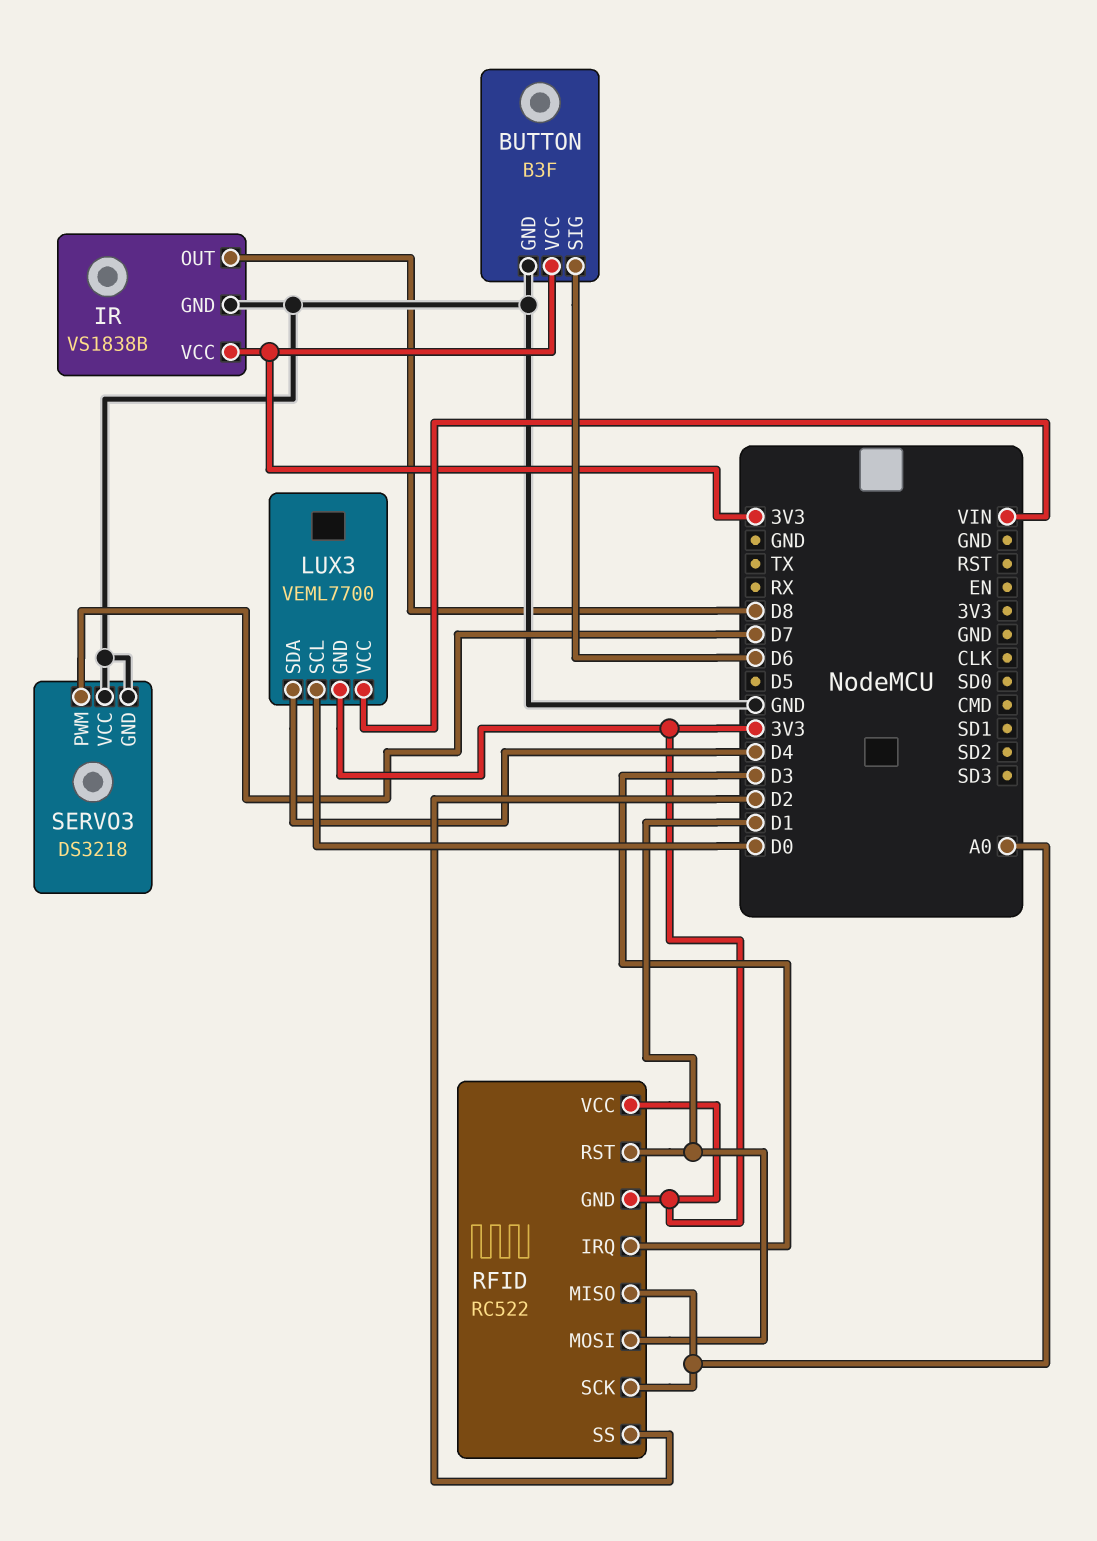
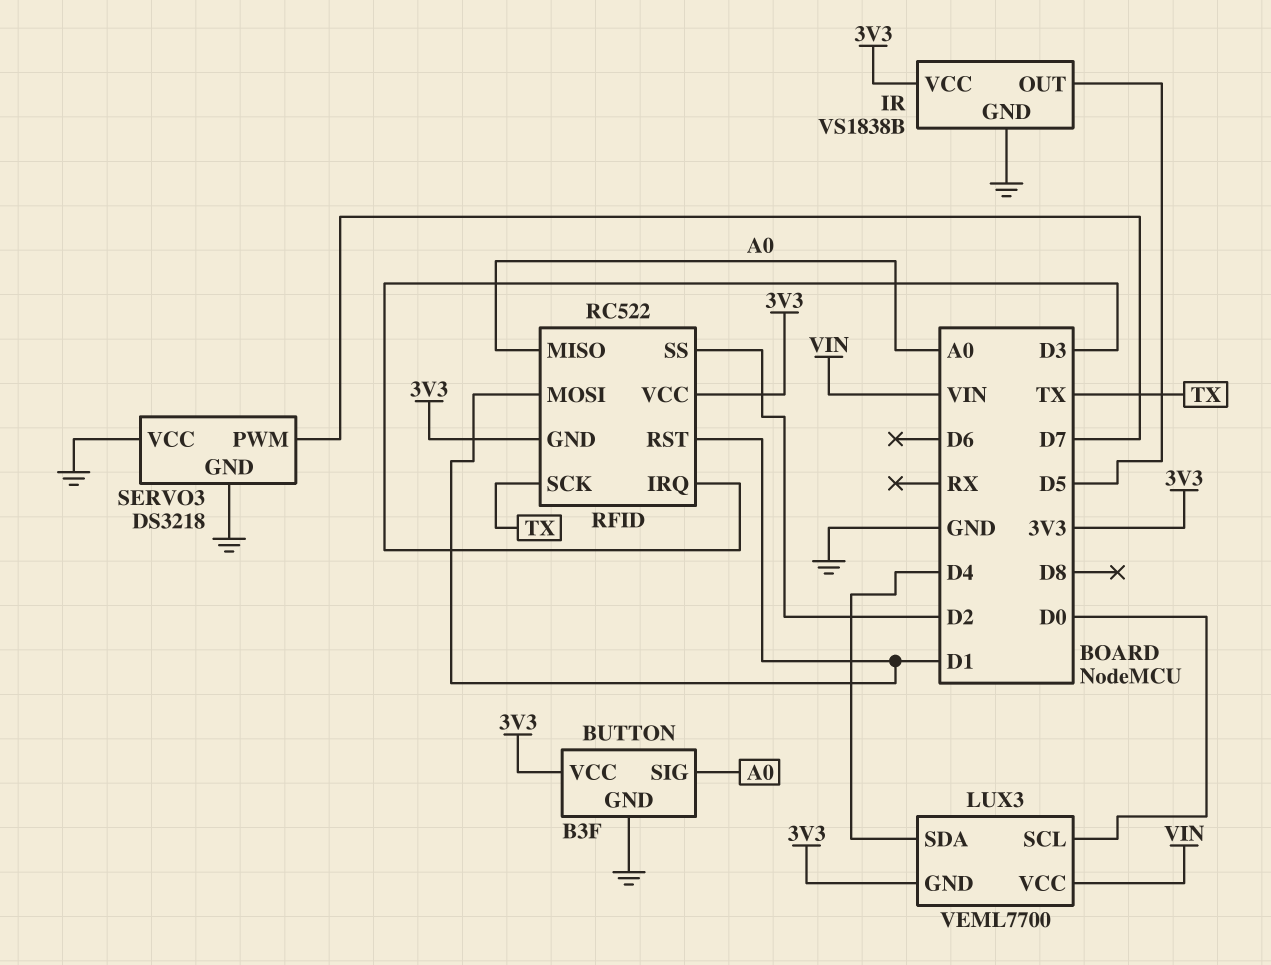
BUTTON pin SIG: D6 -> A0
IR pin OUT: D8 -> D5
RFID pin SCK: A0 -> TX

